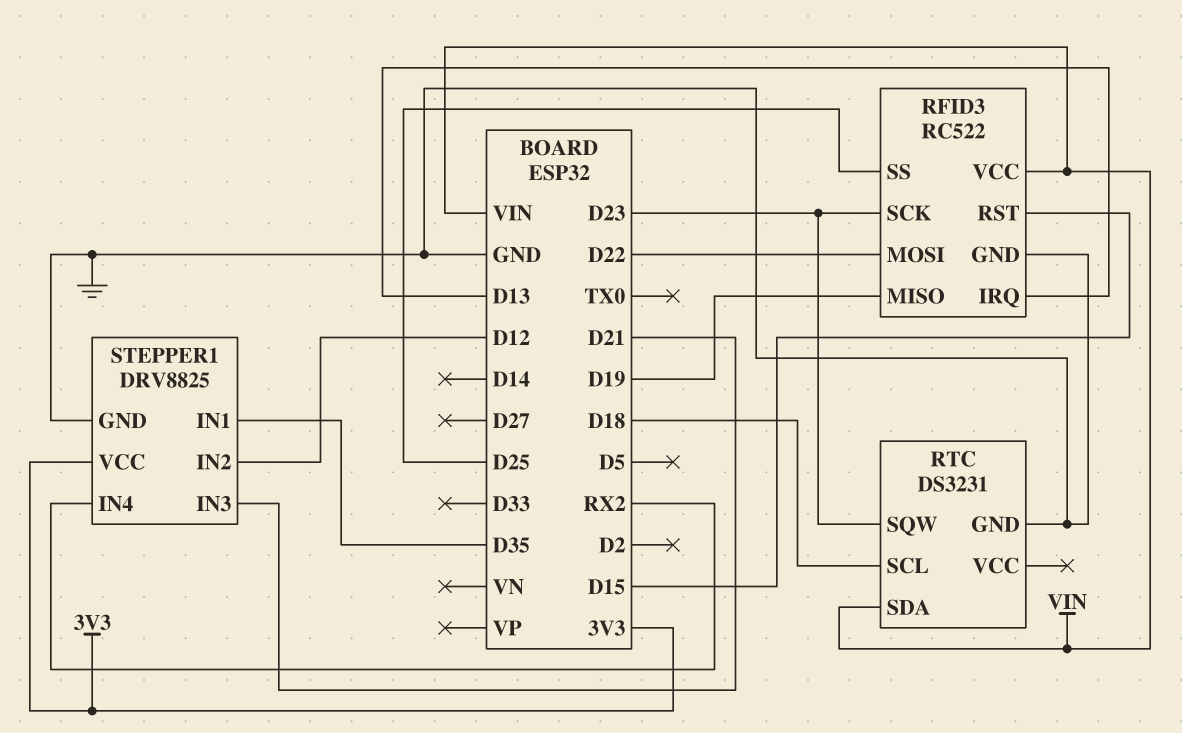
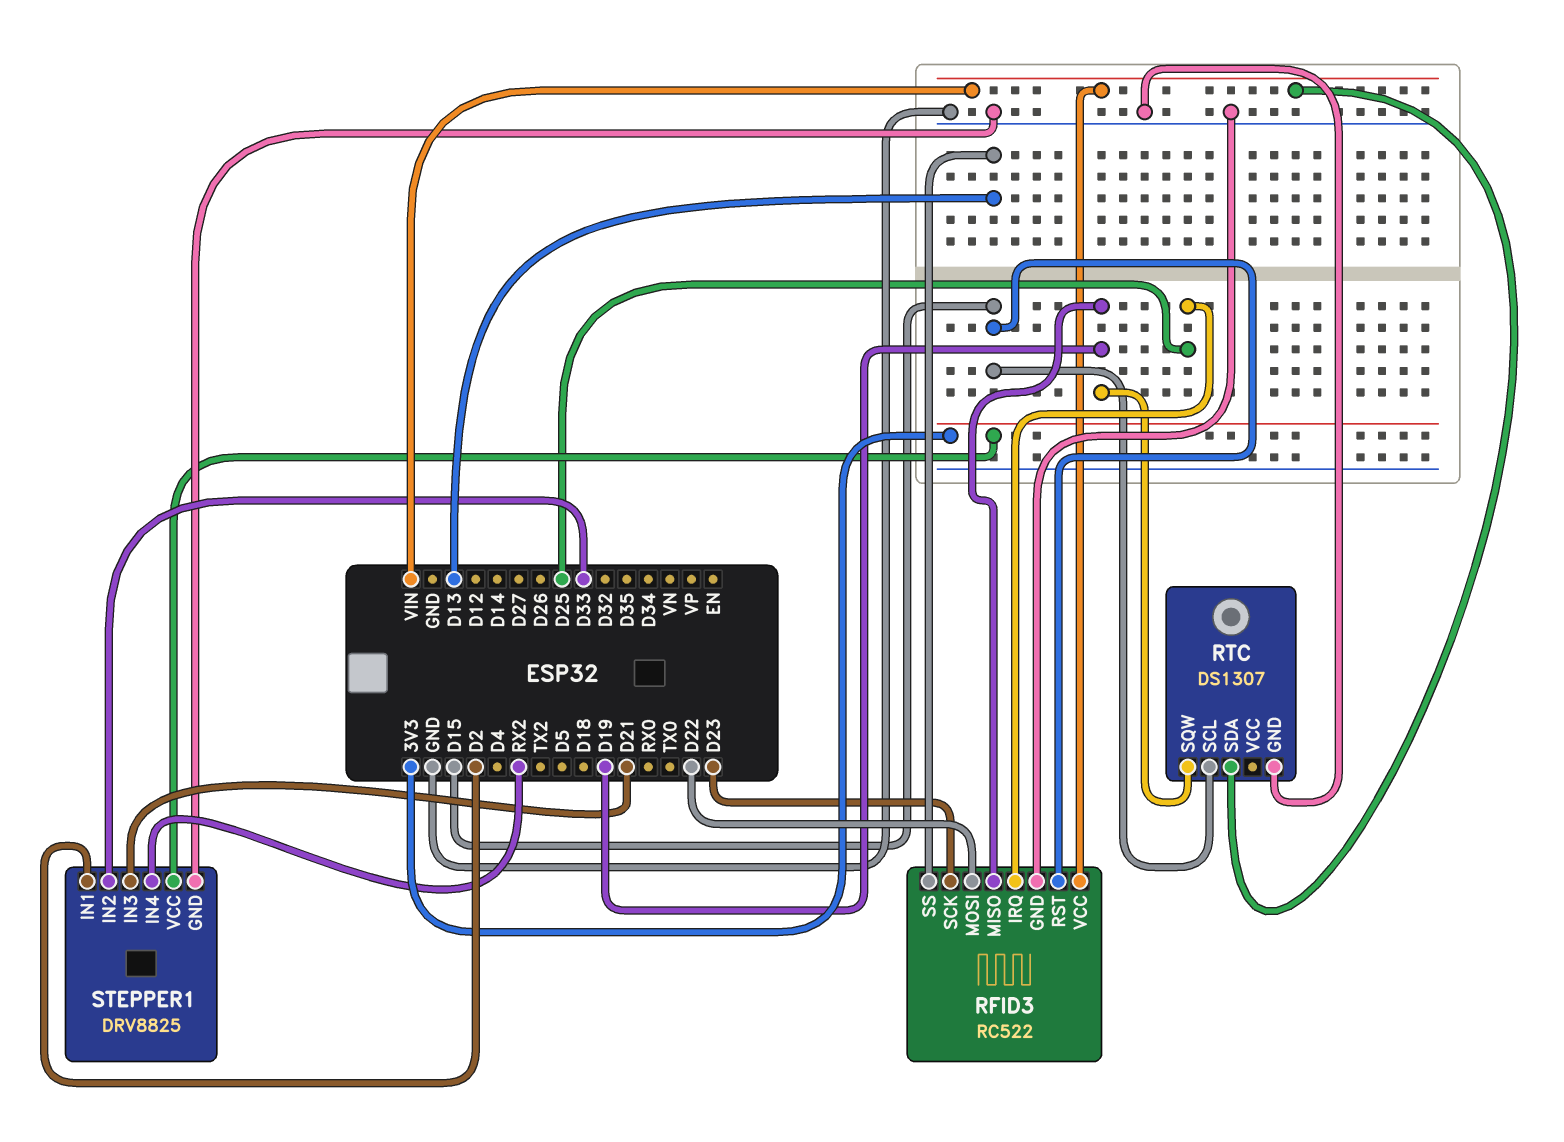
RFID3 pin IRQ: D13 -> D25
RFID3 pin SS: D25 -> D13
RTC: DS3231 -> DS1307
RTC pin SCL: D18 -> D15
RTC pin SQW: D23 -> D19
STEPPER1 pin IN1: D35 -> D2
STEPPER1 pin IN2: D12 -> D33

